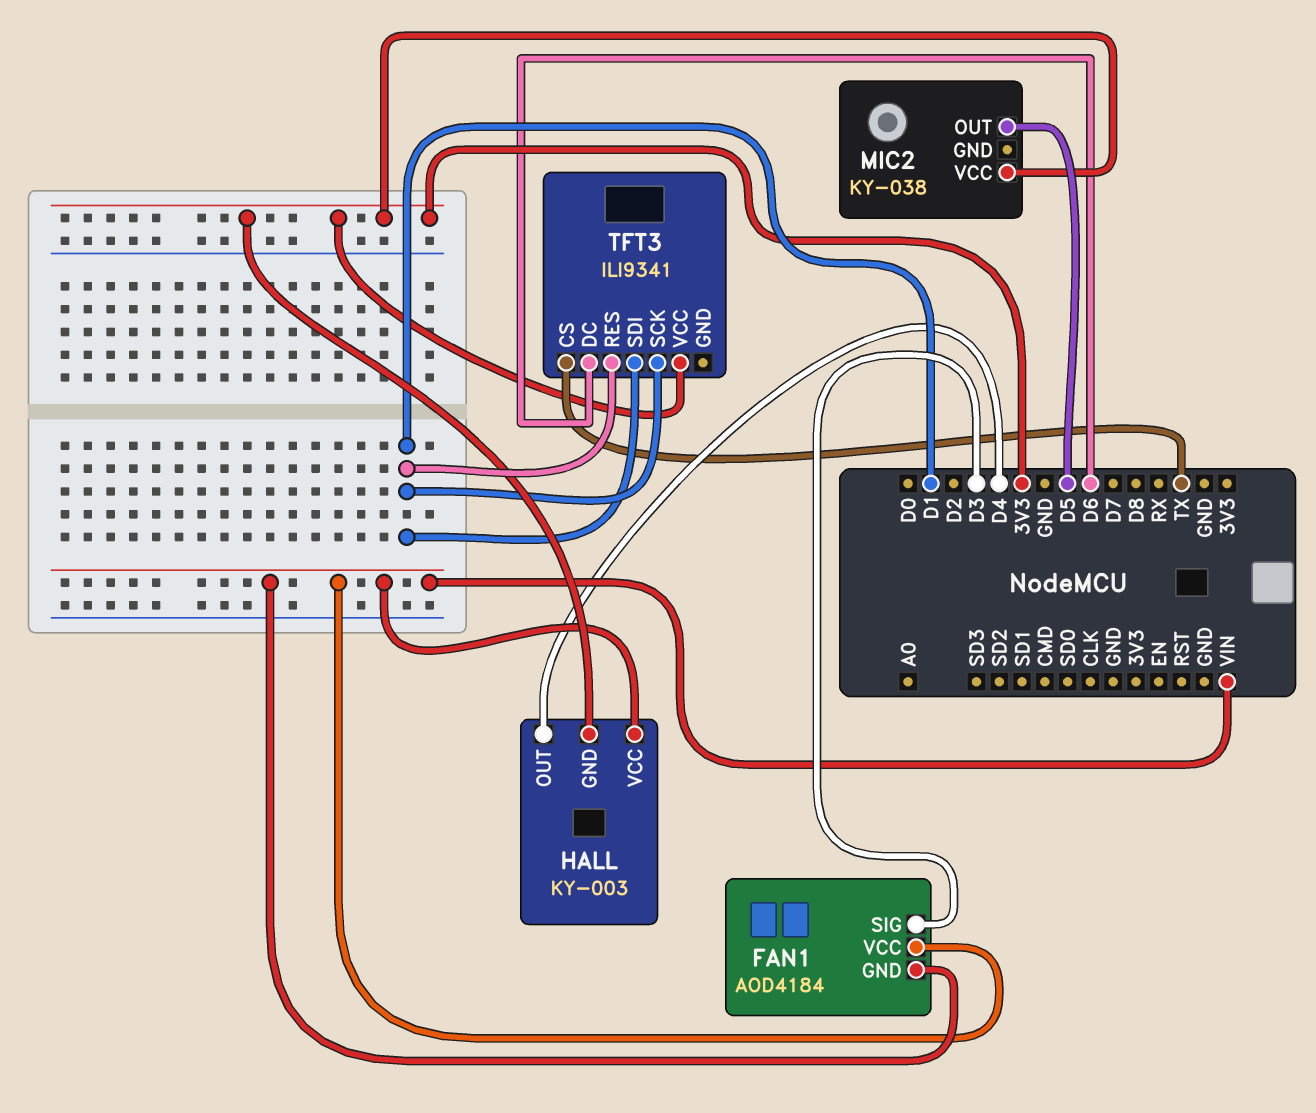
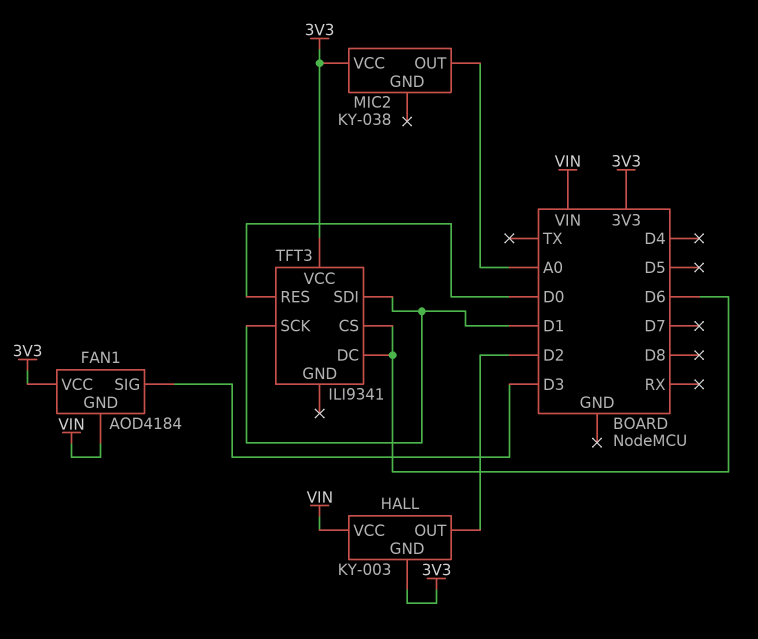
FAN1 pin VCC: VIN -> 3V3
HALL pin OUT: D4 -> D2
MIC2 pin OUT: D5 -> A0
TFT3 pin CS: TX -> D6
TFT3 pin RES: D1 -> D0

